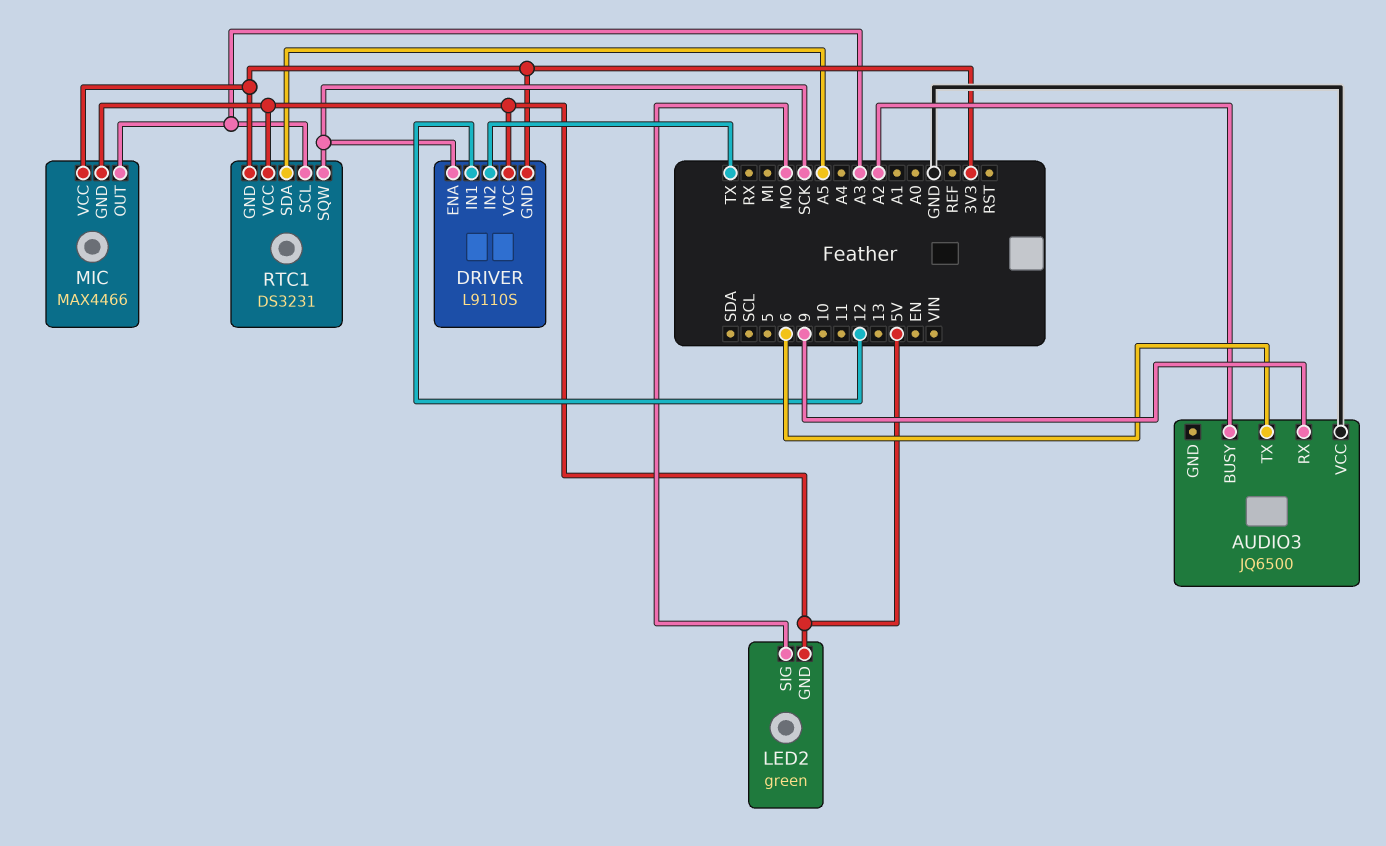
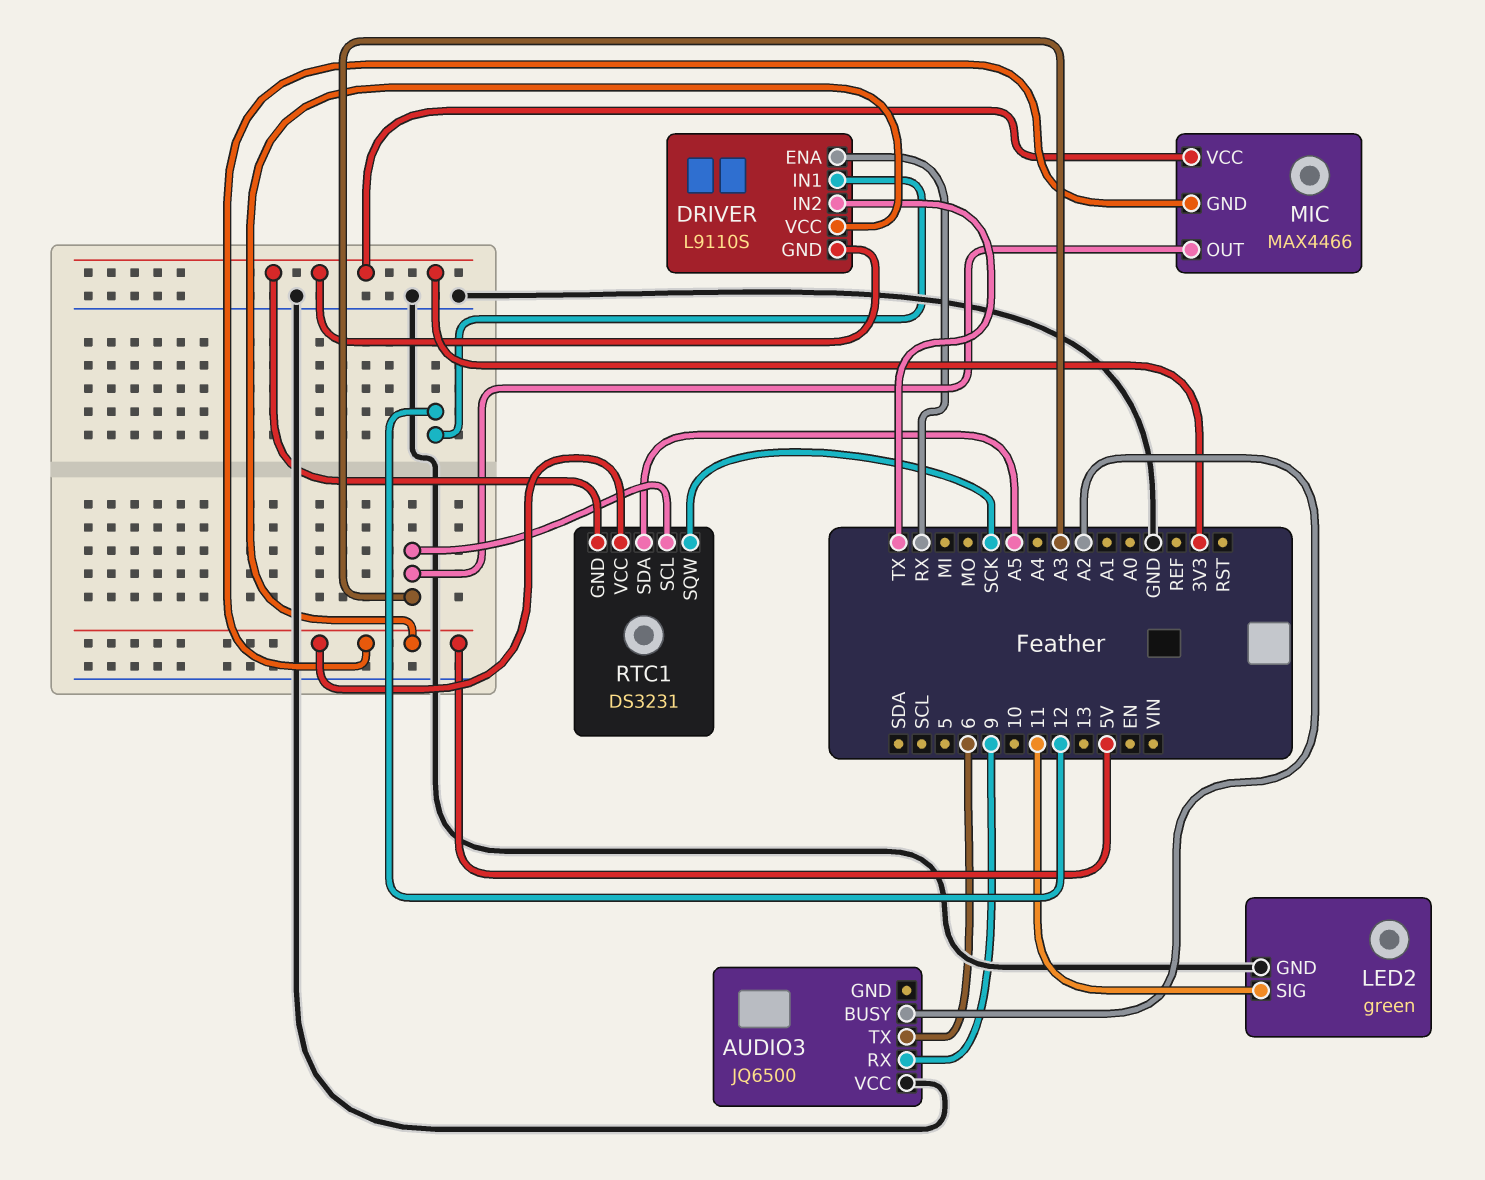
DRIVER pin ENA: SCK -> RX
LED2 pin GND: 5V -> GND
LED2 pin SIG: MO -> 11

